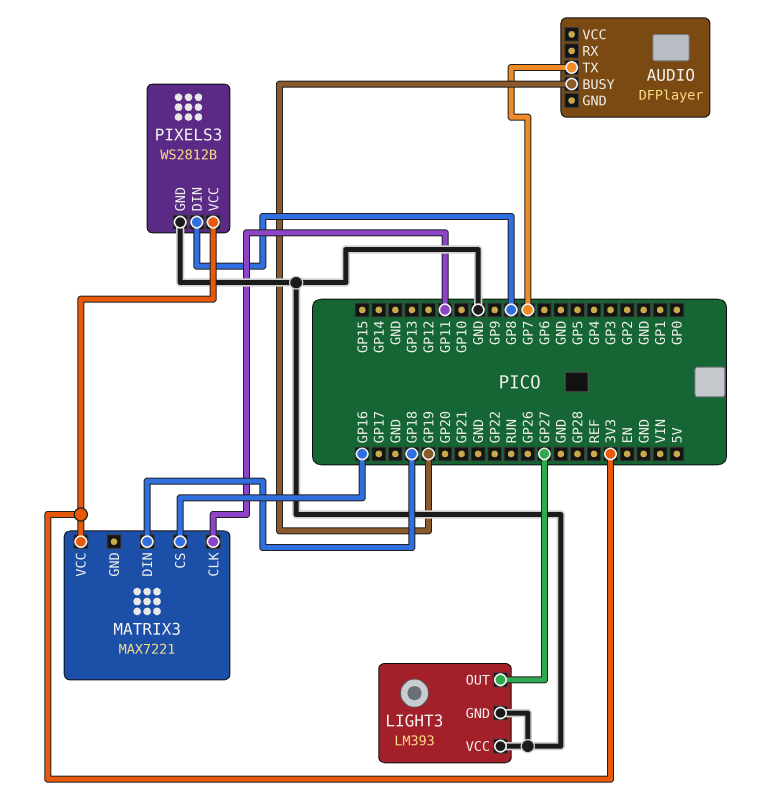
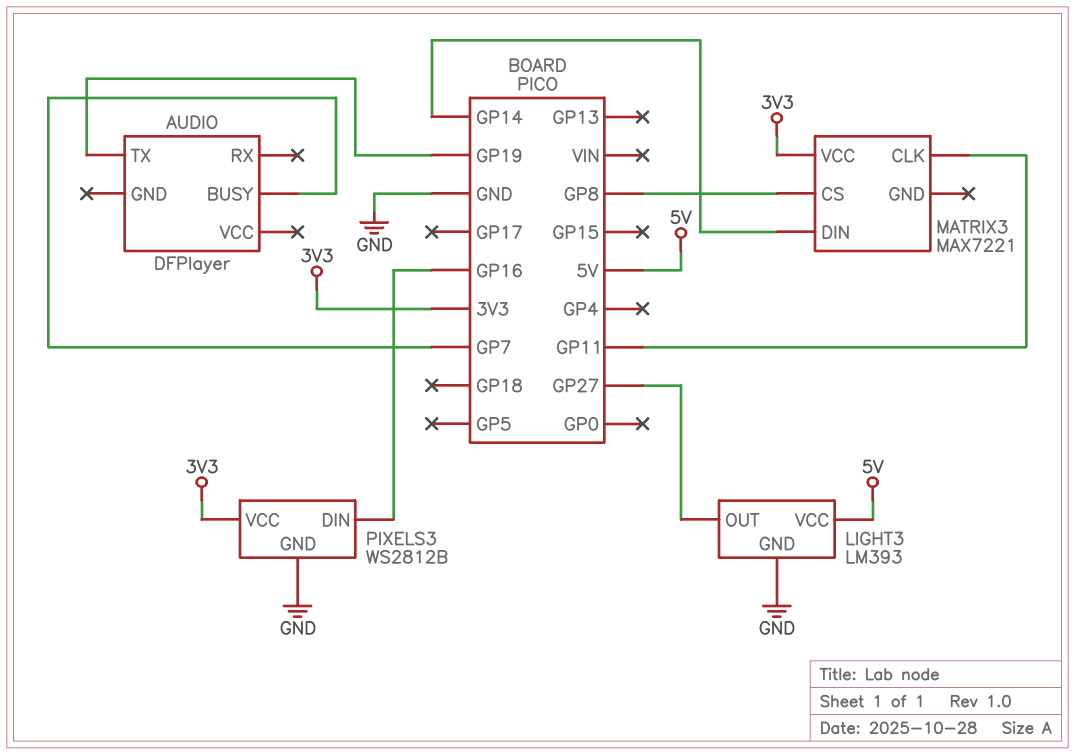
AUDIO pin BUSY: GP19 -> GP7
AUDIO pin TX: GP7 -> GP19
LIGHT3 pin VCC: GND -> 5V
MATRIX3 pin CS: GP16 -> GP8
MATRIX3 pin DIN: GP18 -> GP14
PIXELS3 pin DIN: GP8 -> GP16

